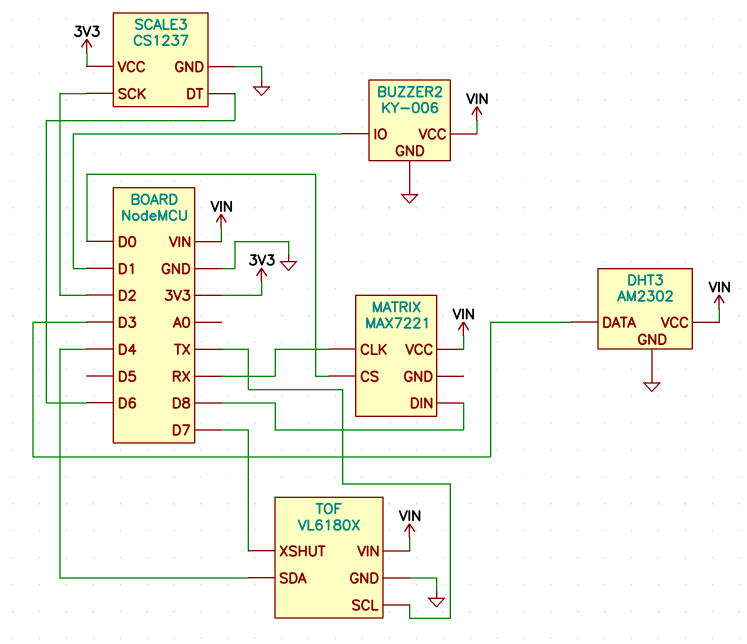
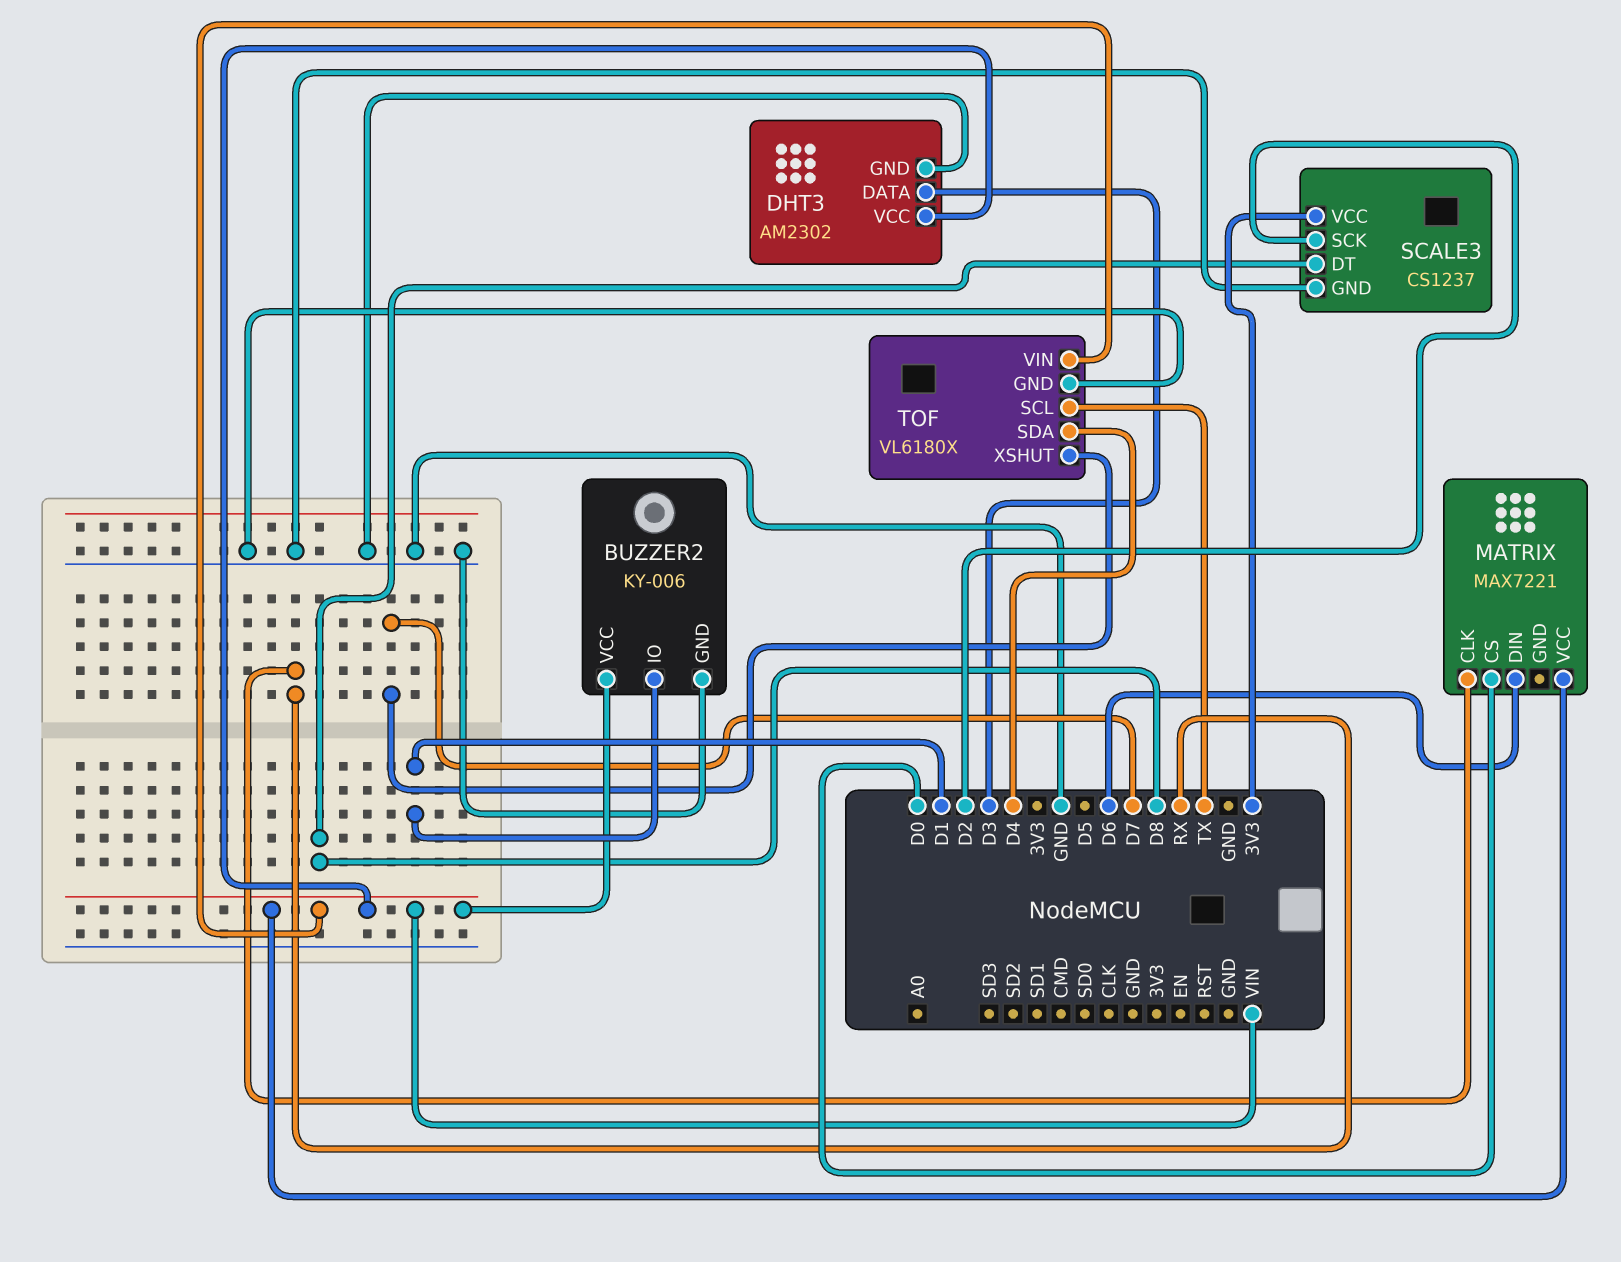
MATRIX pin DIN: D8 -> D6
SCALE3 pin DT: D6 -> D8

